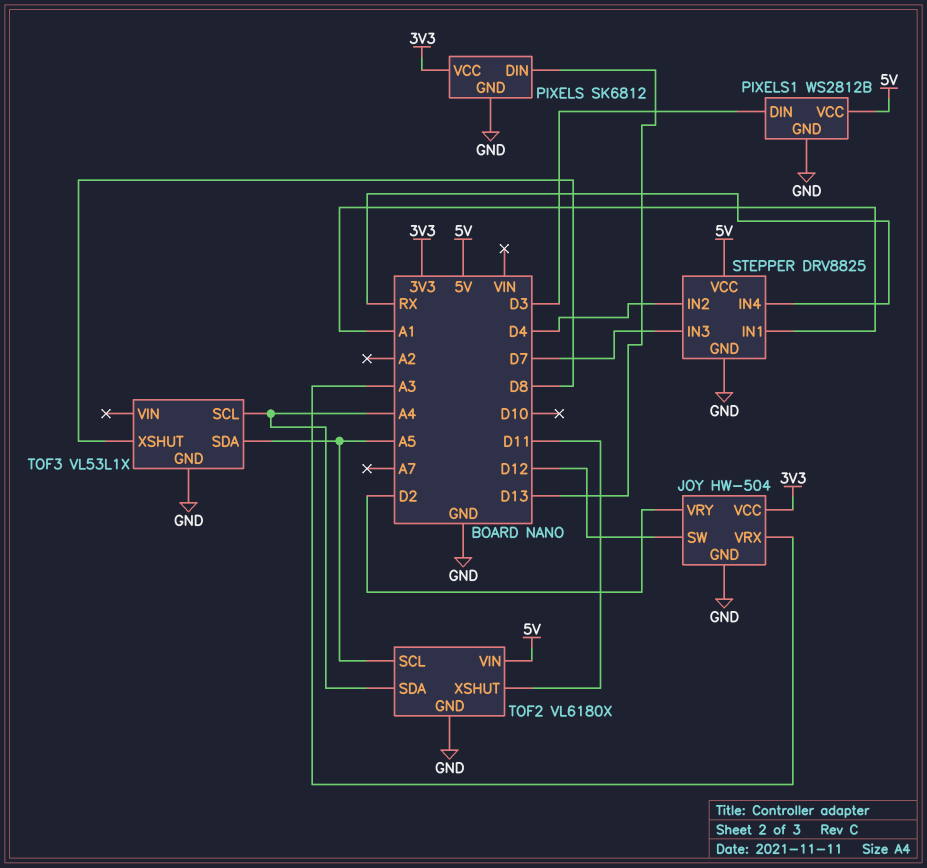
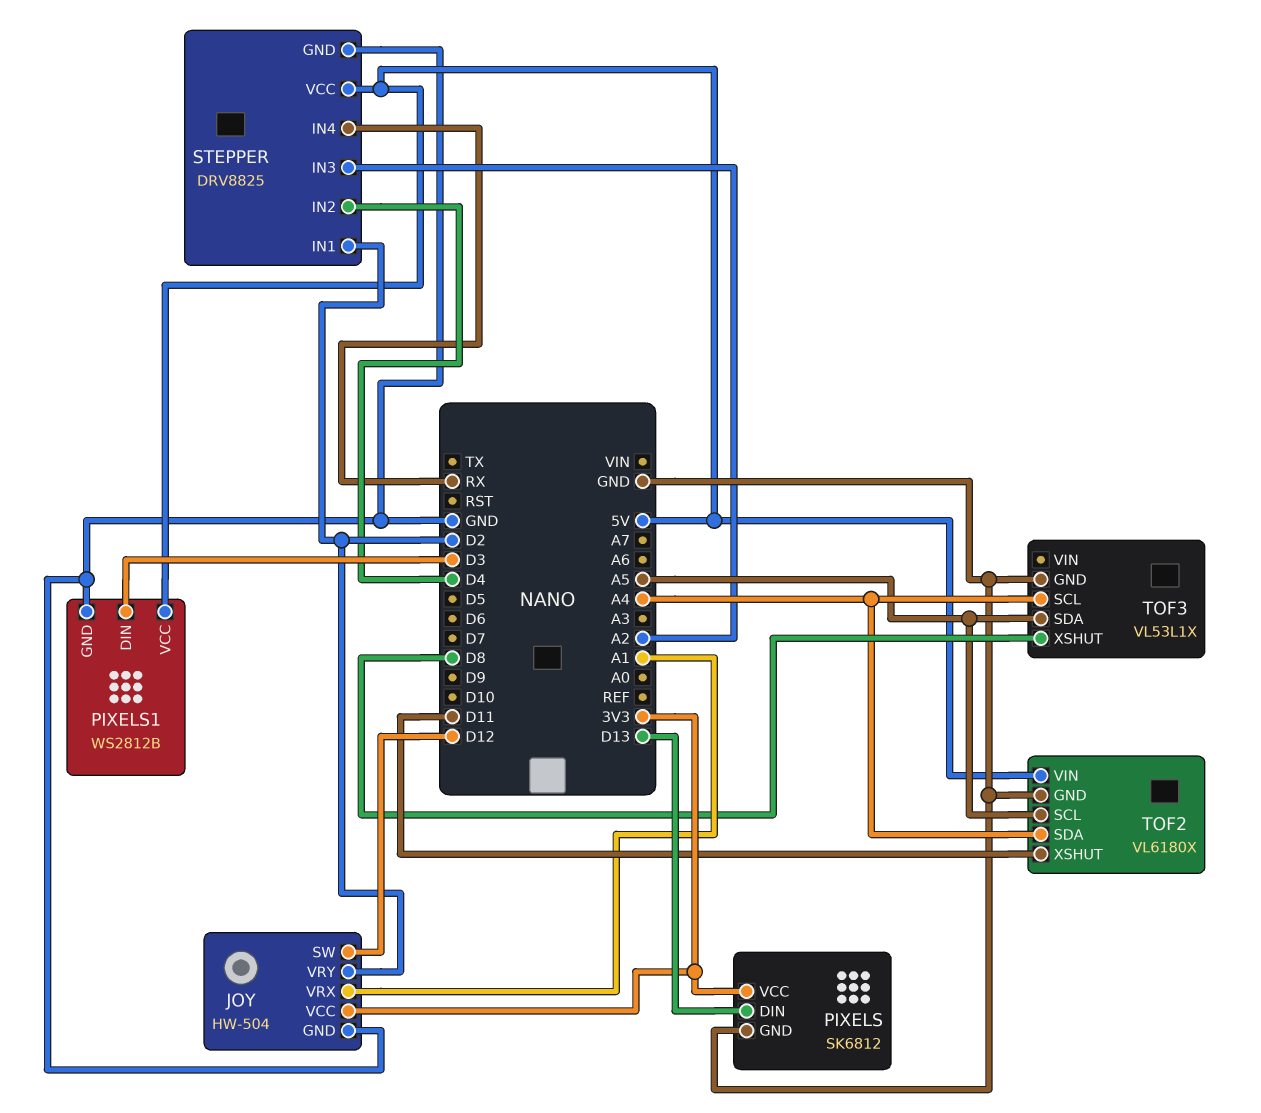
JOY pin VRX: A3 -> A1
STEPPER pin IN1: A1 -> D2
STEPPER pin IN3: D7 -> A2

